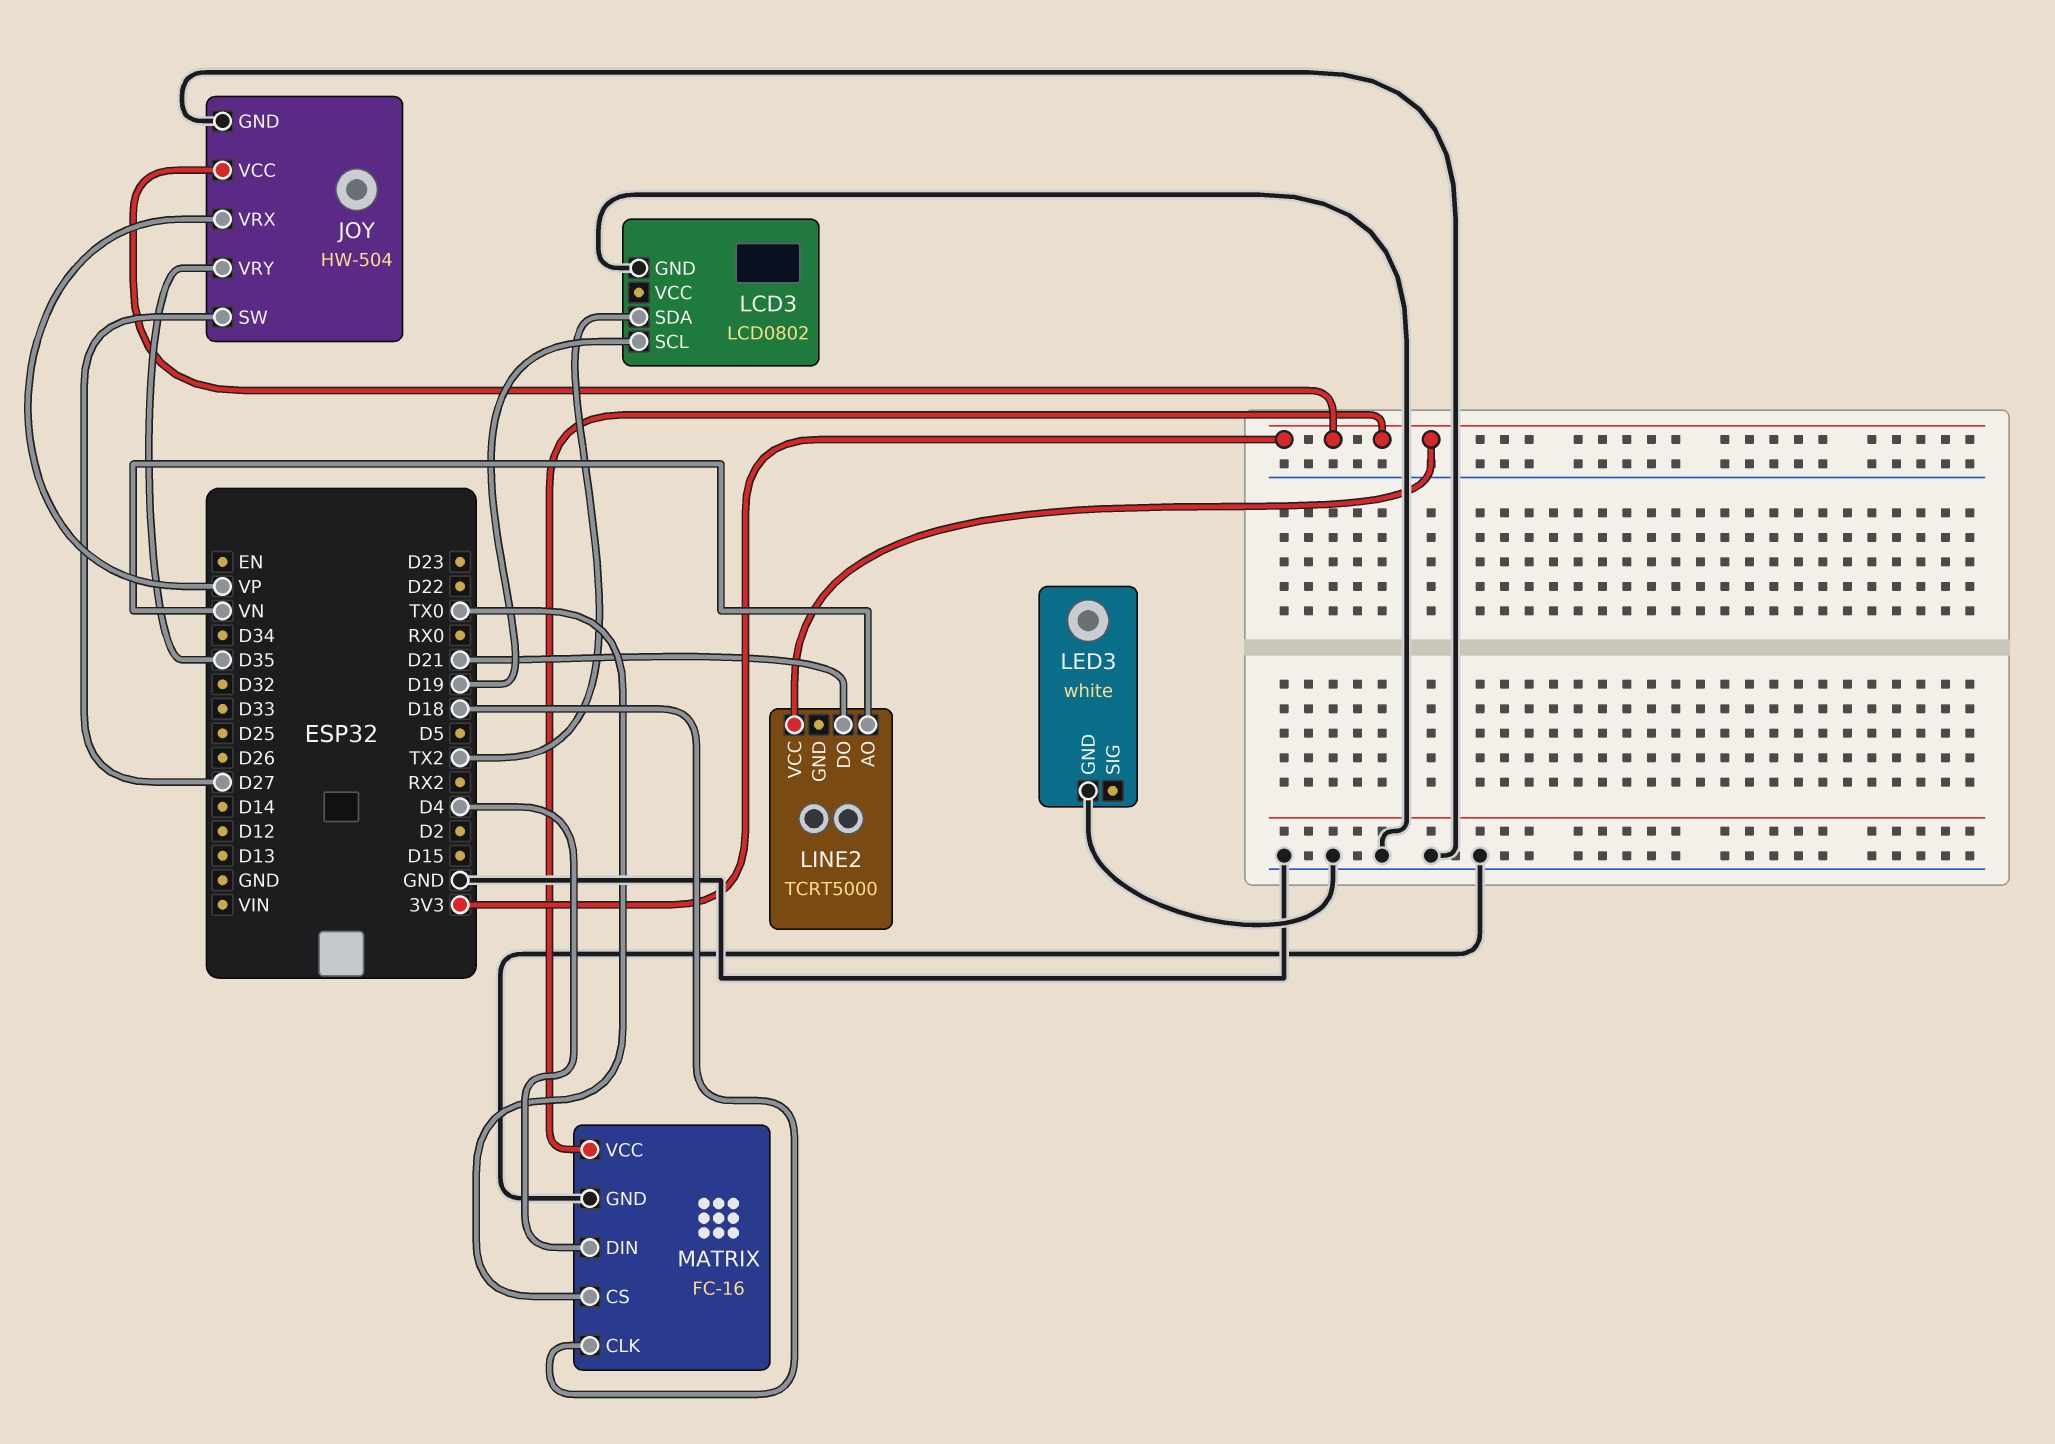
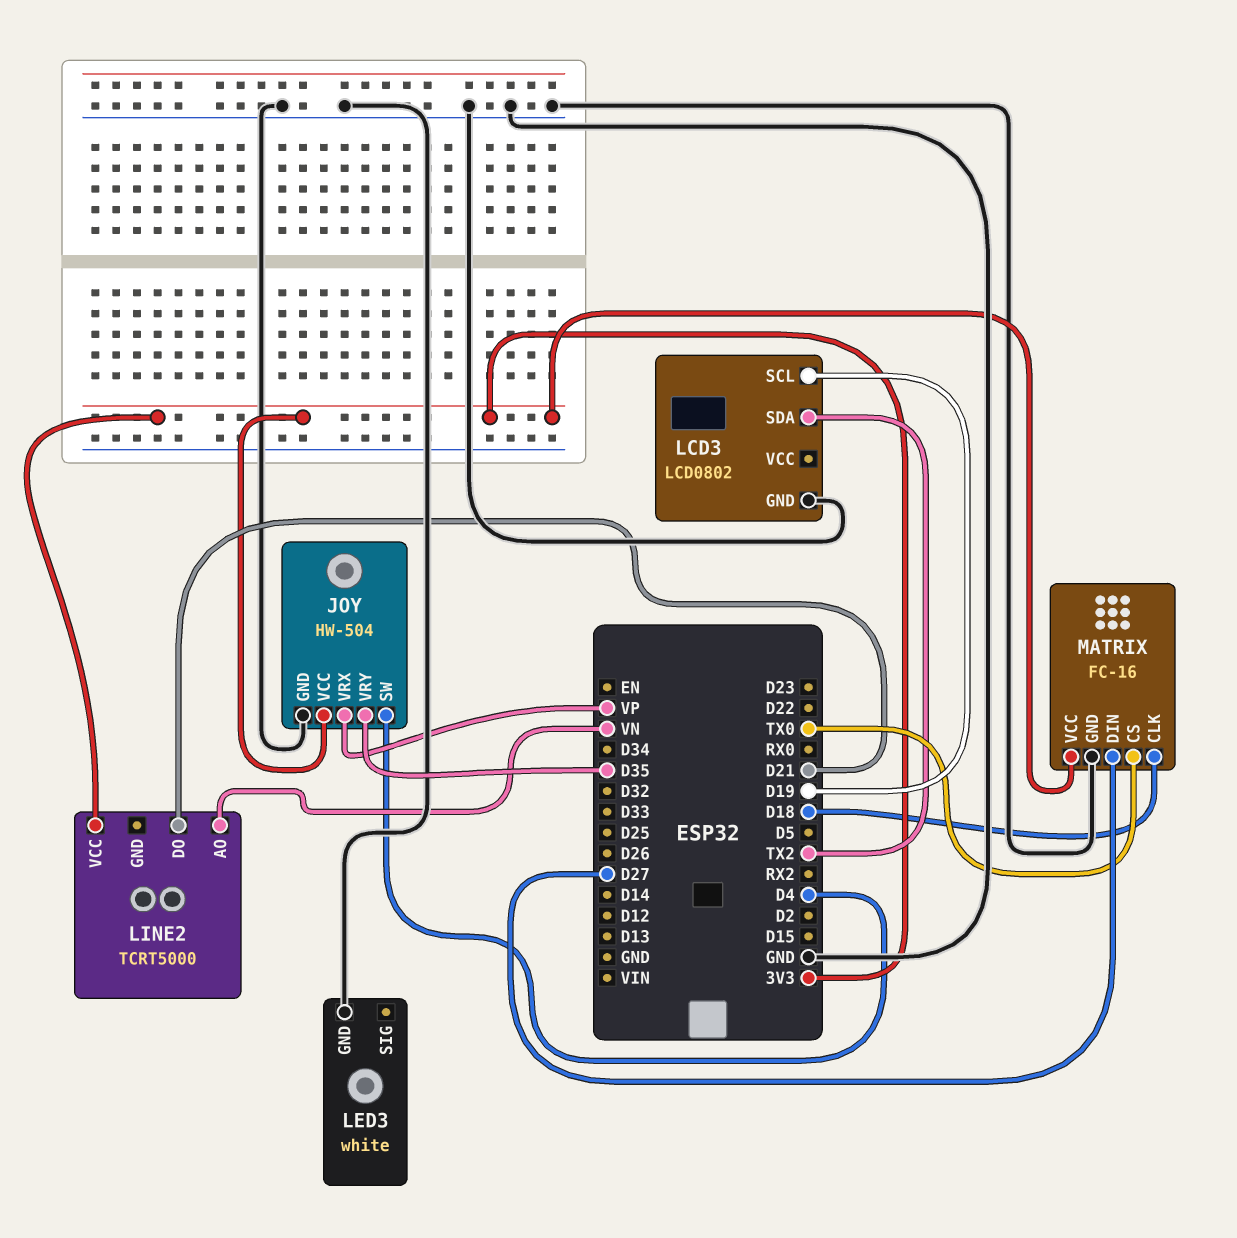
JOY pin SW: D27 -> D4
MATRIX pin DIN: D4 -> D27

